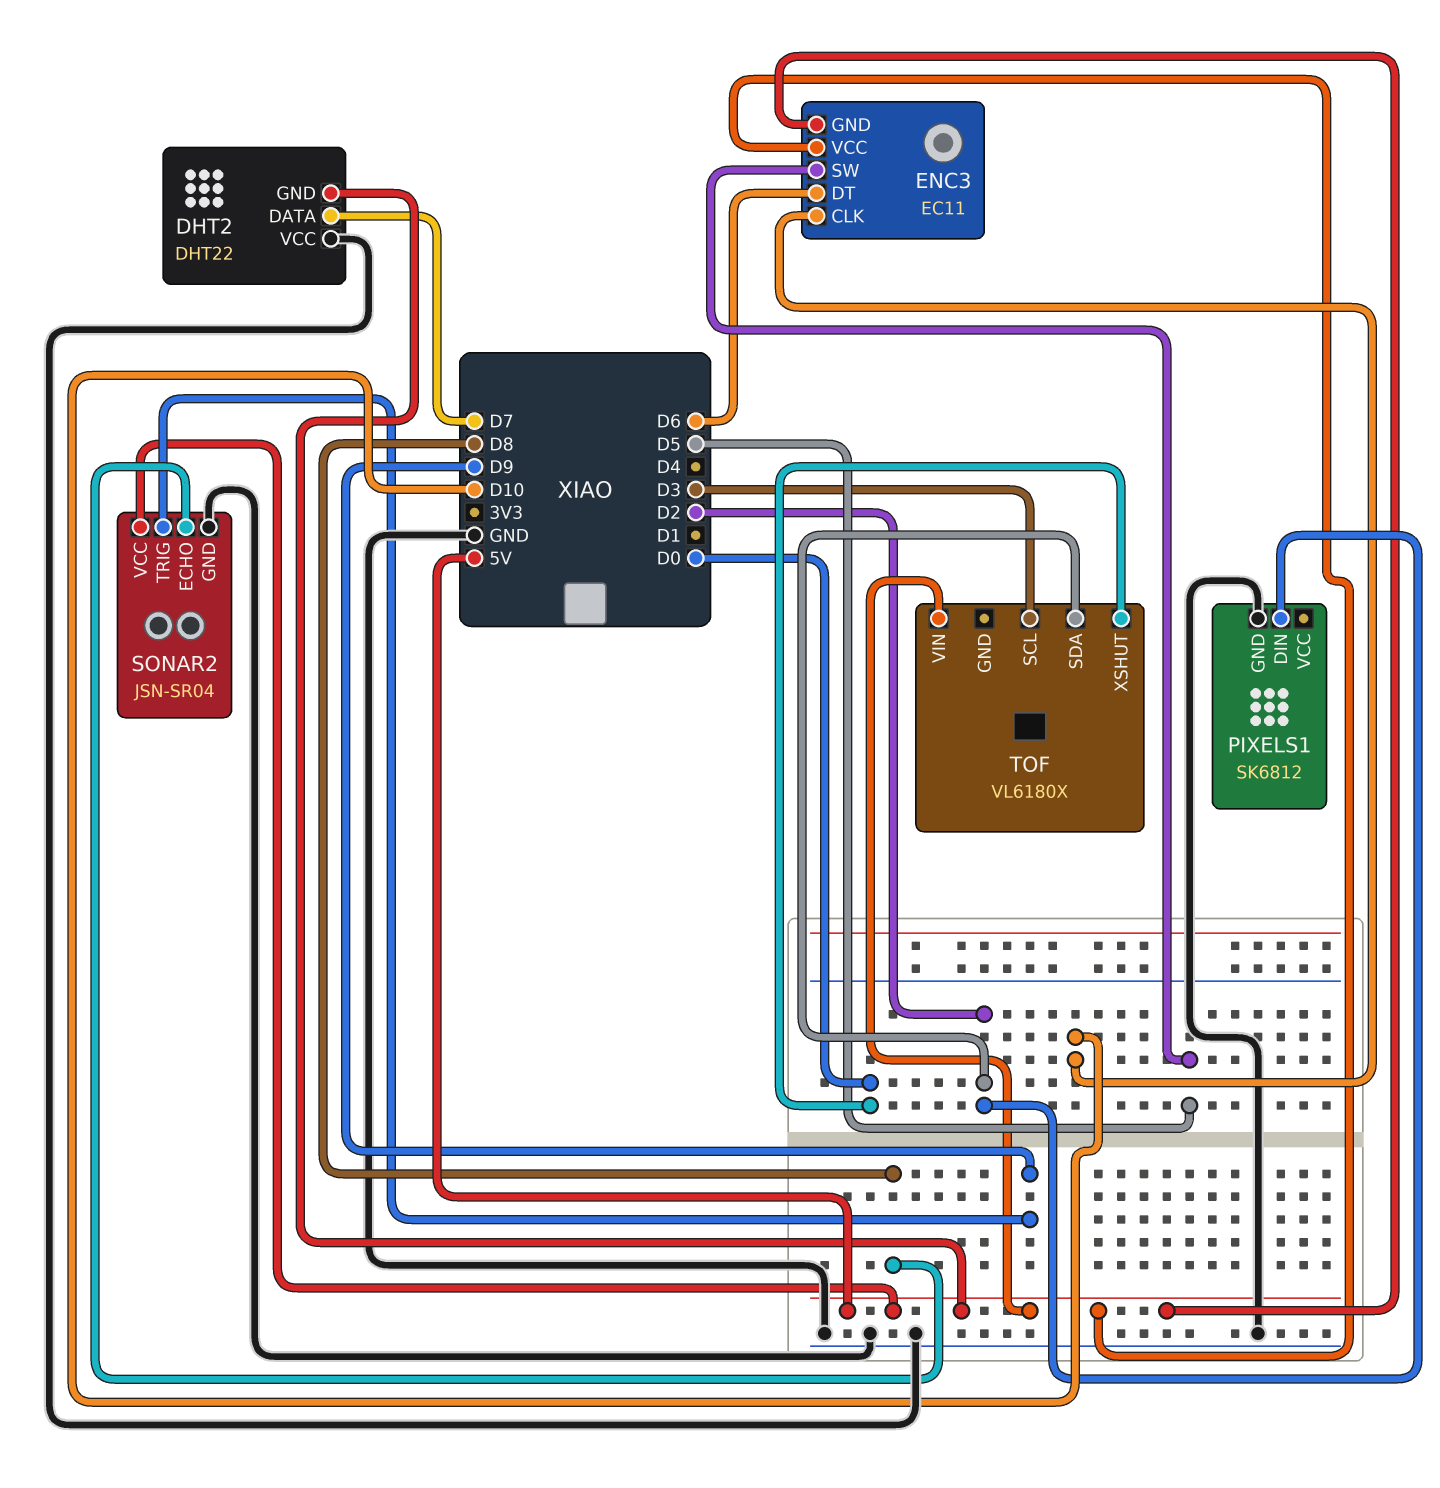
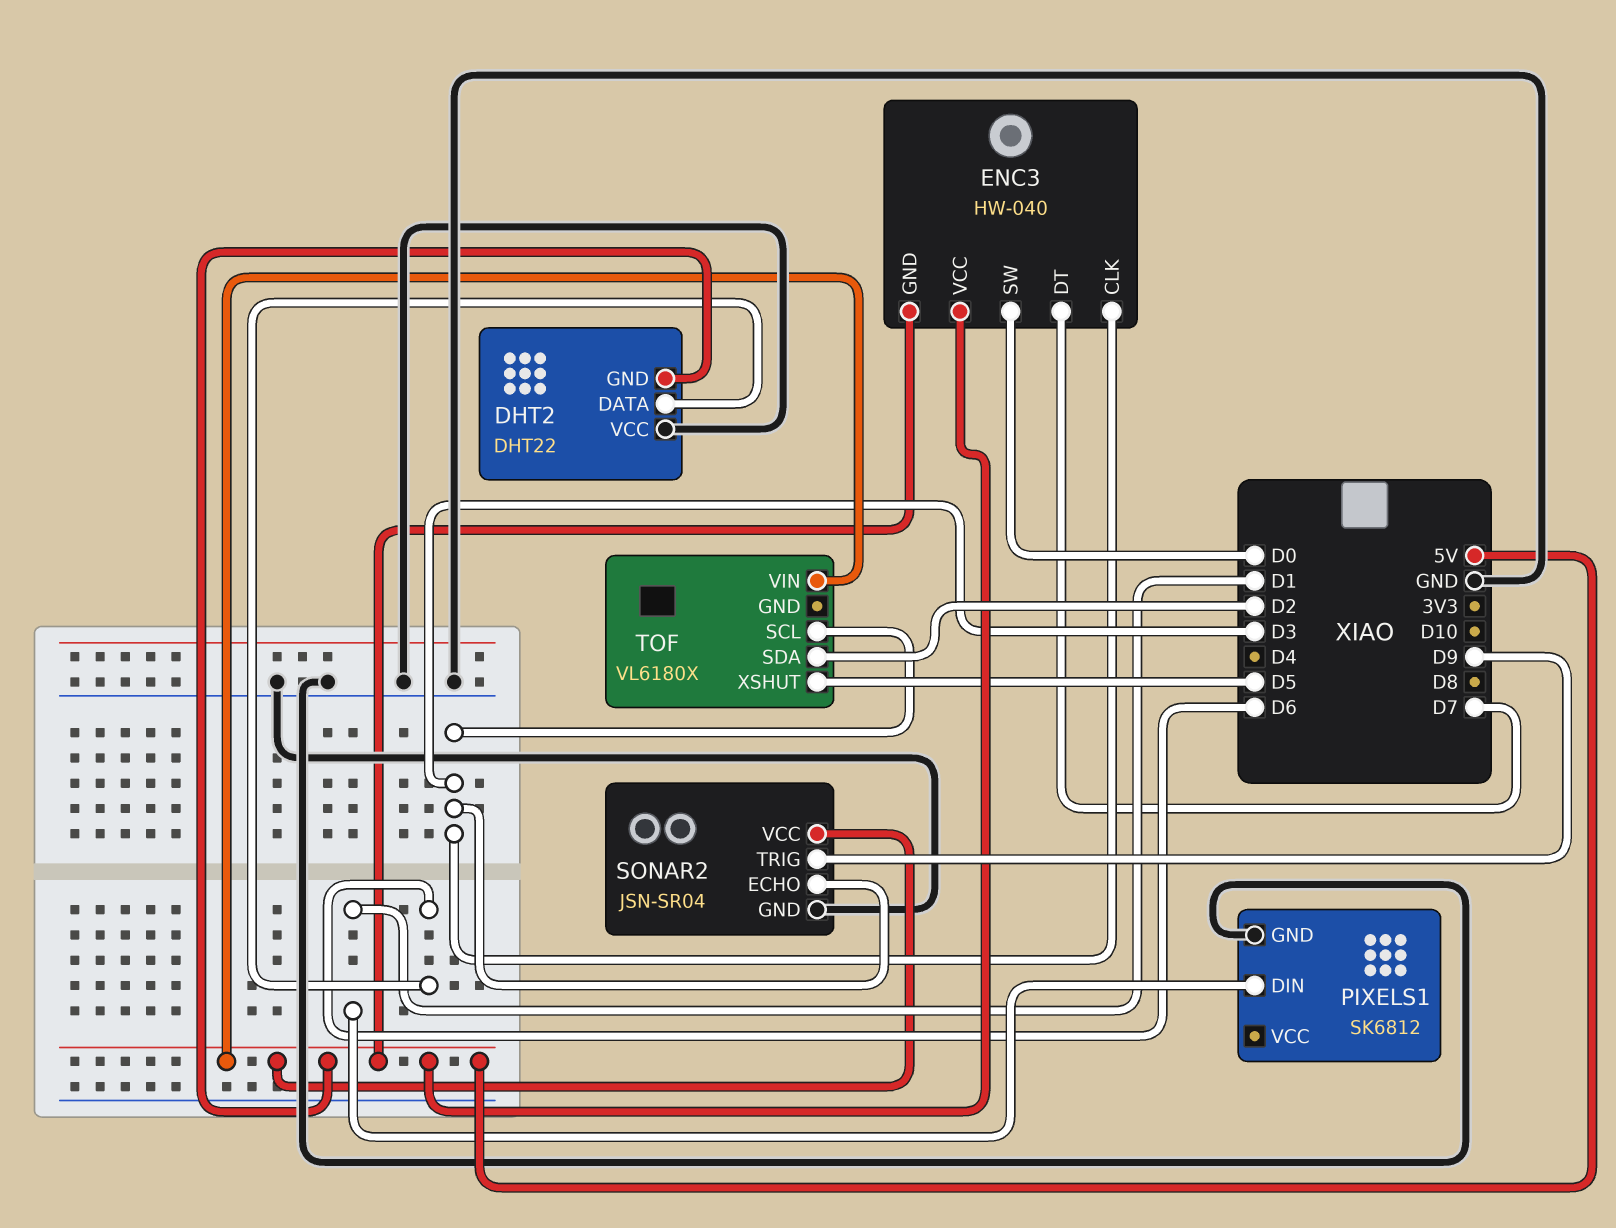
DHT2 pin DATA: D7 -> D6
ENC3: EC11 -> HW-040
ENC3 pin CLK: D10 -> D3
ENC3 pin DT: D6 -> D7
ENC3 pin SW: D5 -> D0
PIXELS1 pin DIN: D2 -> D1
SONAR2 pin ECHO: D8 -> D3
TOF pin XSHUT: D0 -> D5

